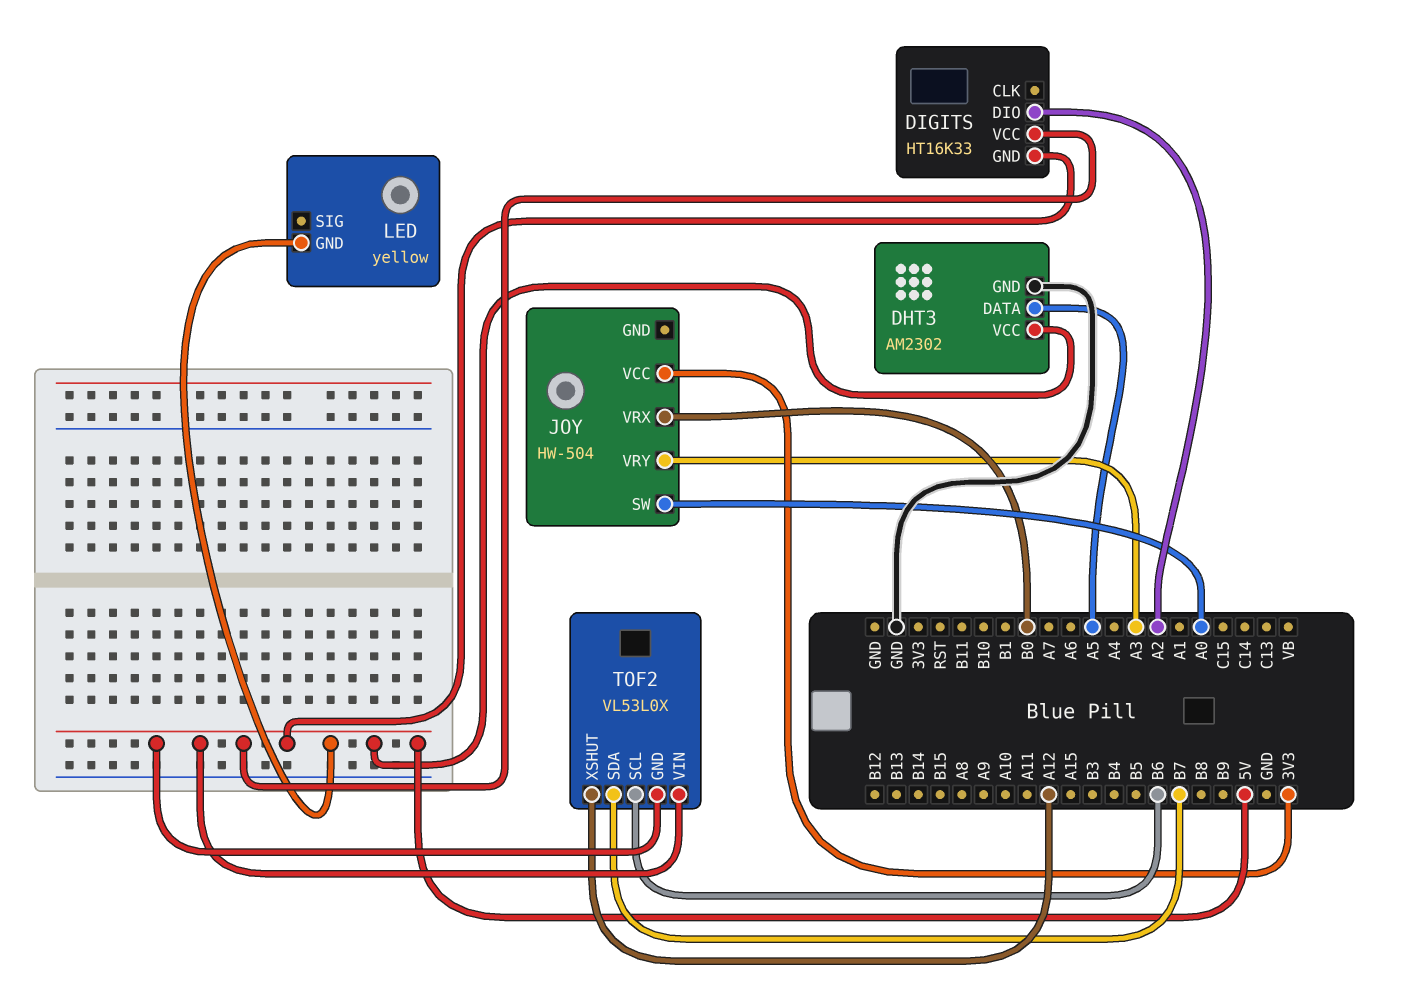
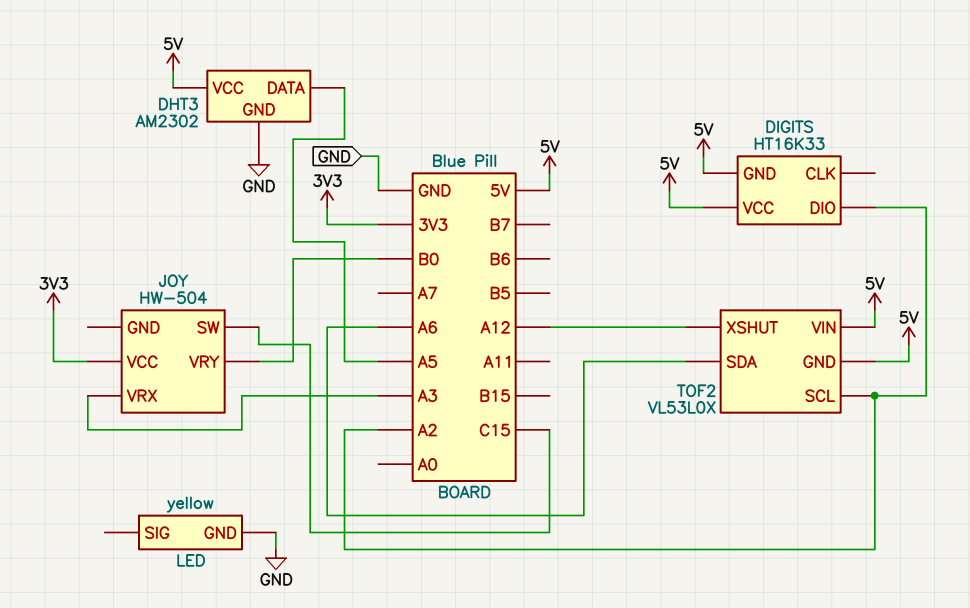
JOY pin SW: A0 -> C15
JOY pin VRX: B0 -> A3
JOY pin VRY: A3 -> B0
LED pin GND: 5V -> GND
TOF2 pin SCL: B6 -> A2
TOF2 pin SDA: B7 -> A6

